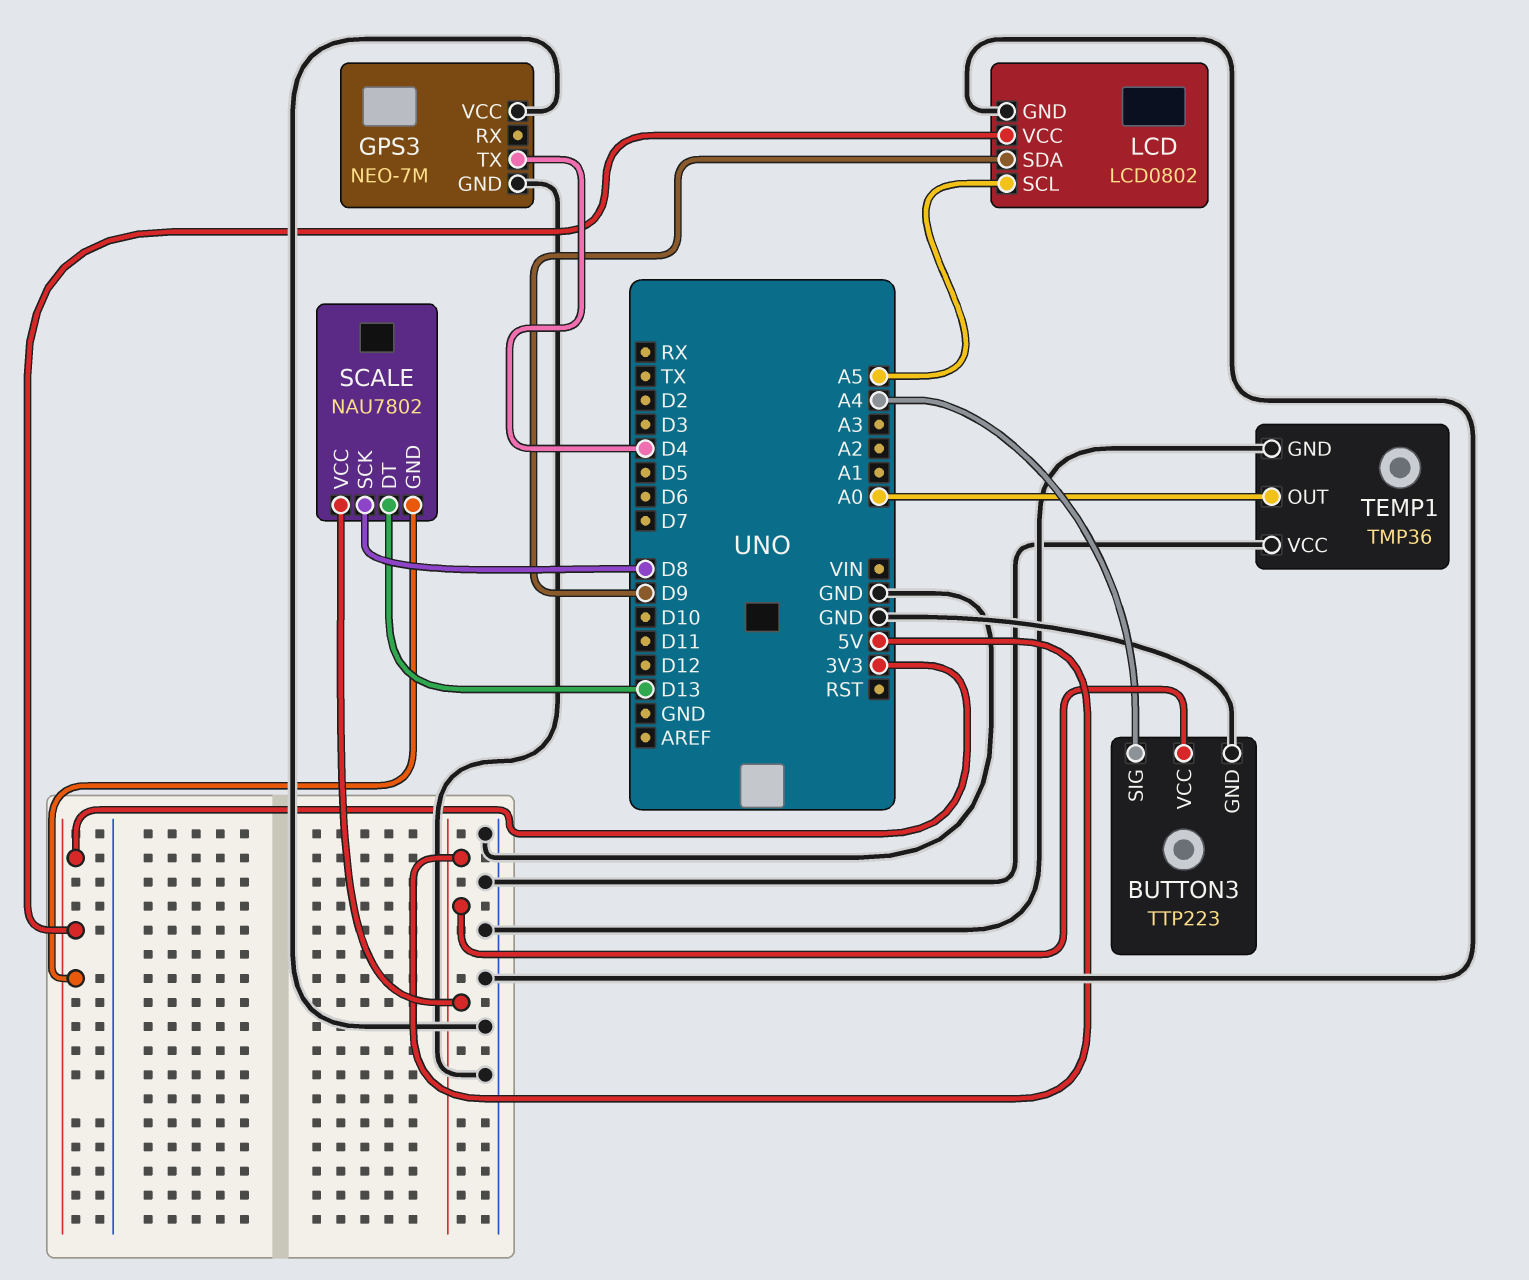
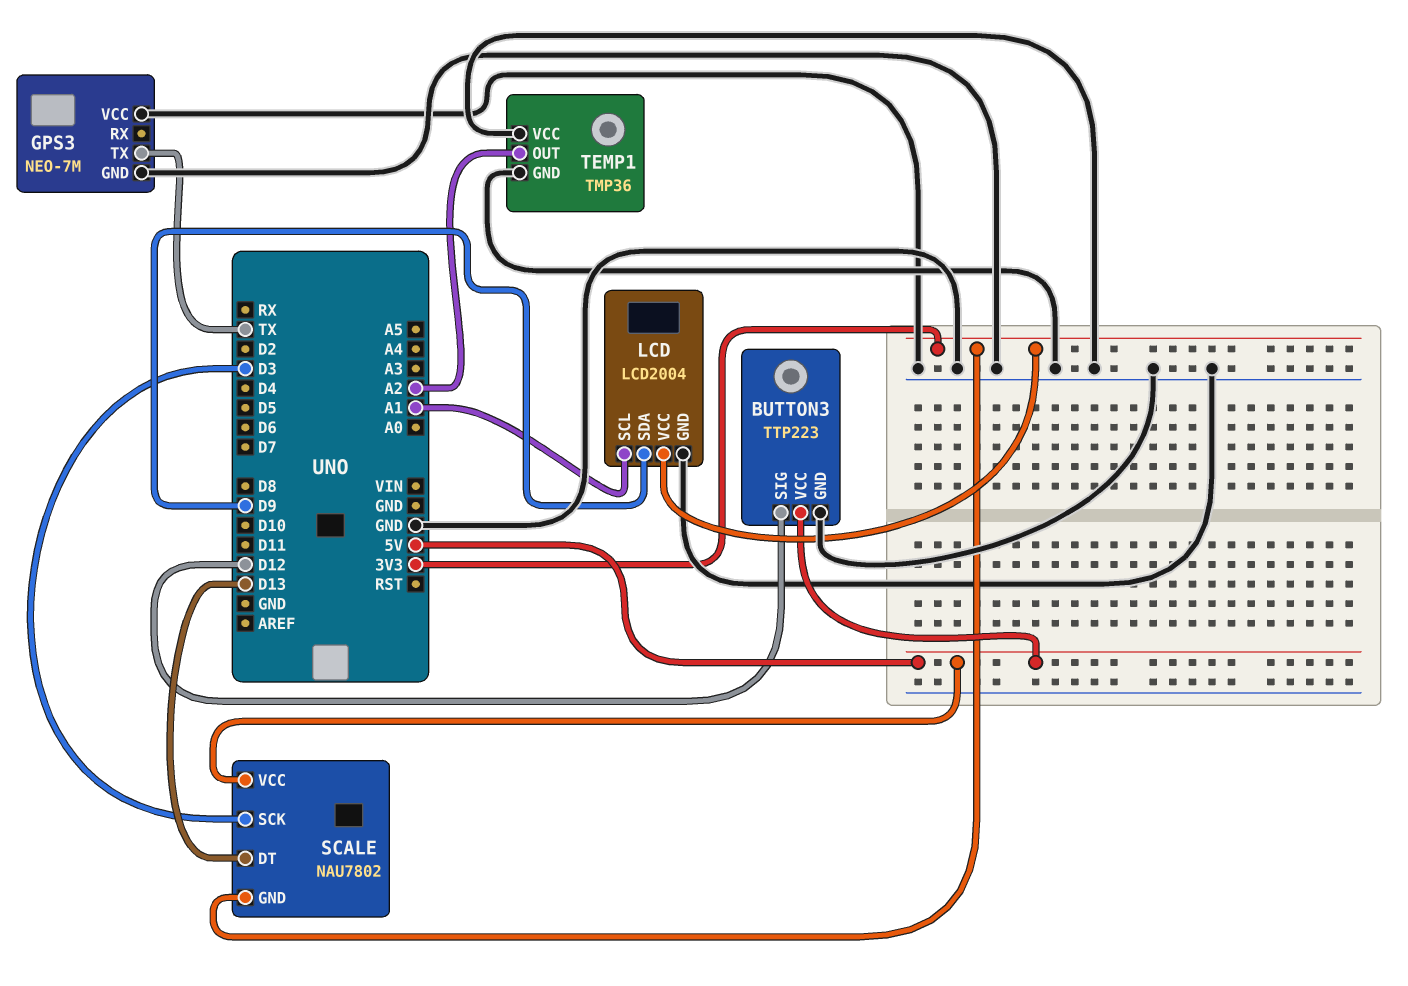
BUTTON3 pin SIG: A4 -> D12
GPS3 pin TX: D4 -> TX
LCD: LCD0802 -> LCD2004
LCD pin SCL: A5 -> A1
SCALE pin SCK: D8 -> D3
TEMP1 pin OUT: A0 -> A2

